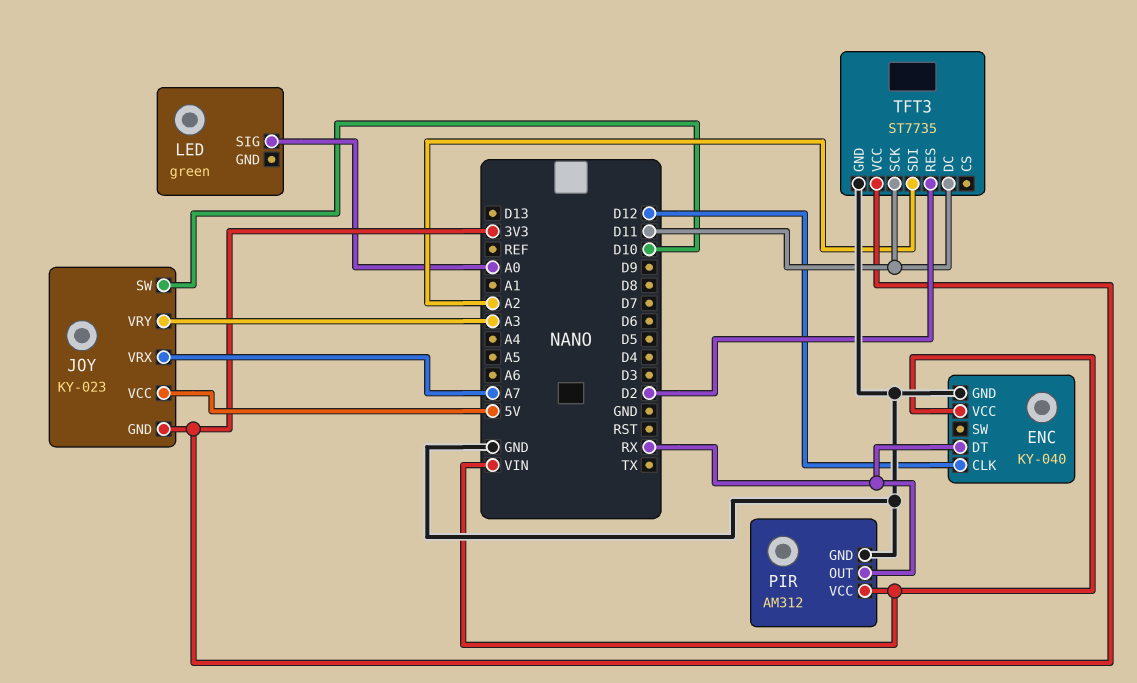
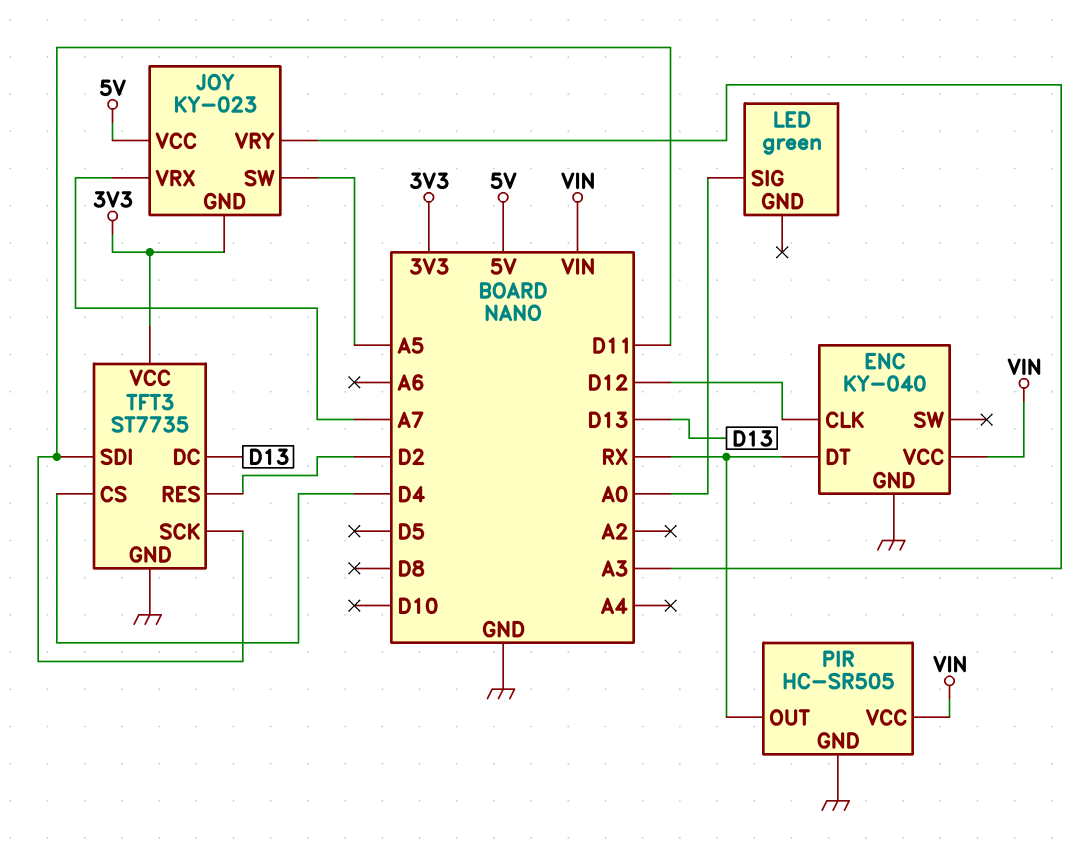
JOY pin SW: D10 -> A5
PIR: AM312 -> HC-SR505
TFT3 pin CS: none -> D4
TFT3 pin DC: D11 -> D13
TFT3 pin SDI: A2 -> D11

